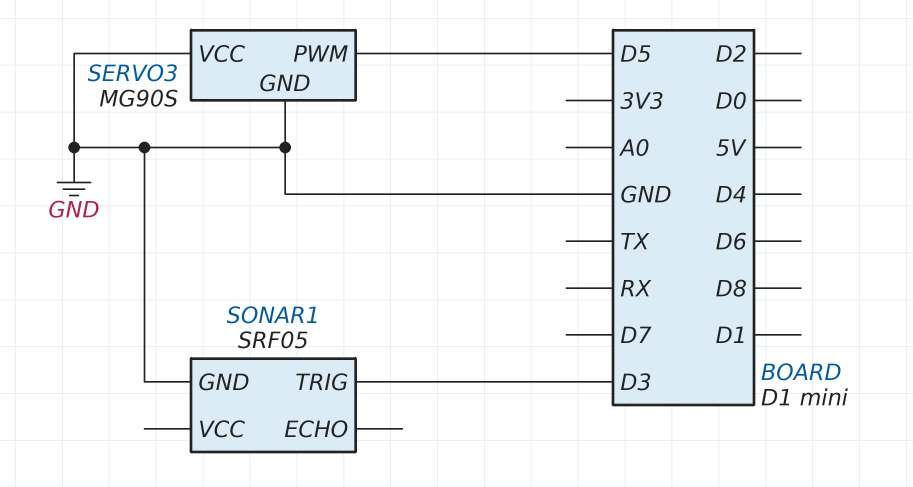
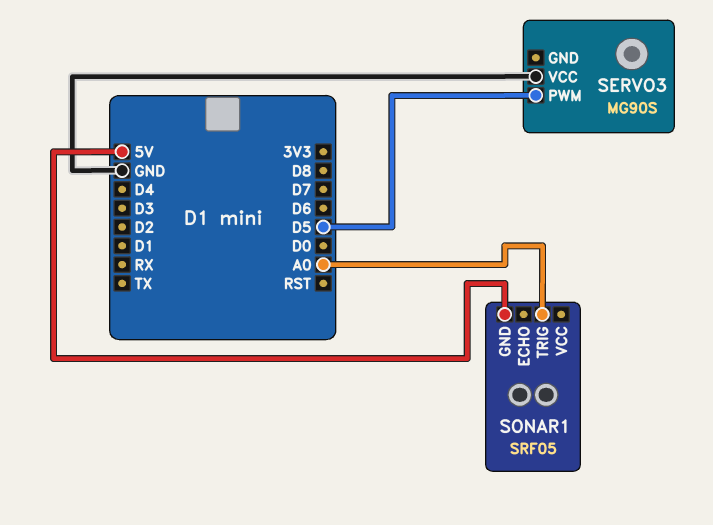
SERVO3 pin GND: GND -> none
SONAR1 pin GND: GND -> 5V
SONAR1 pin TRIG: D3 -> A0

